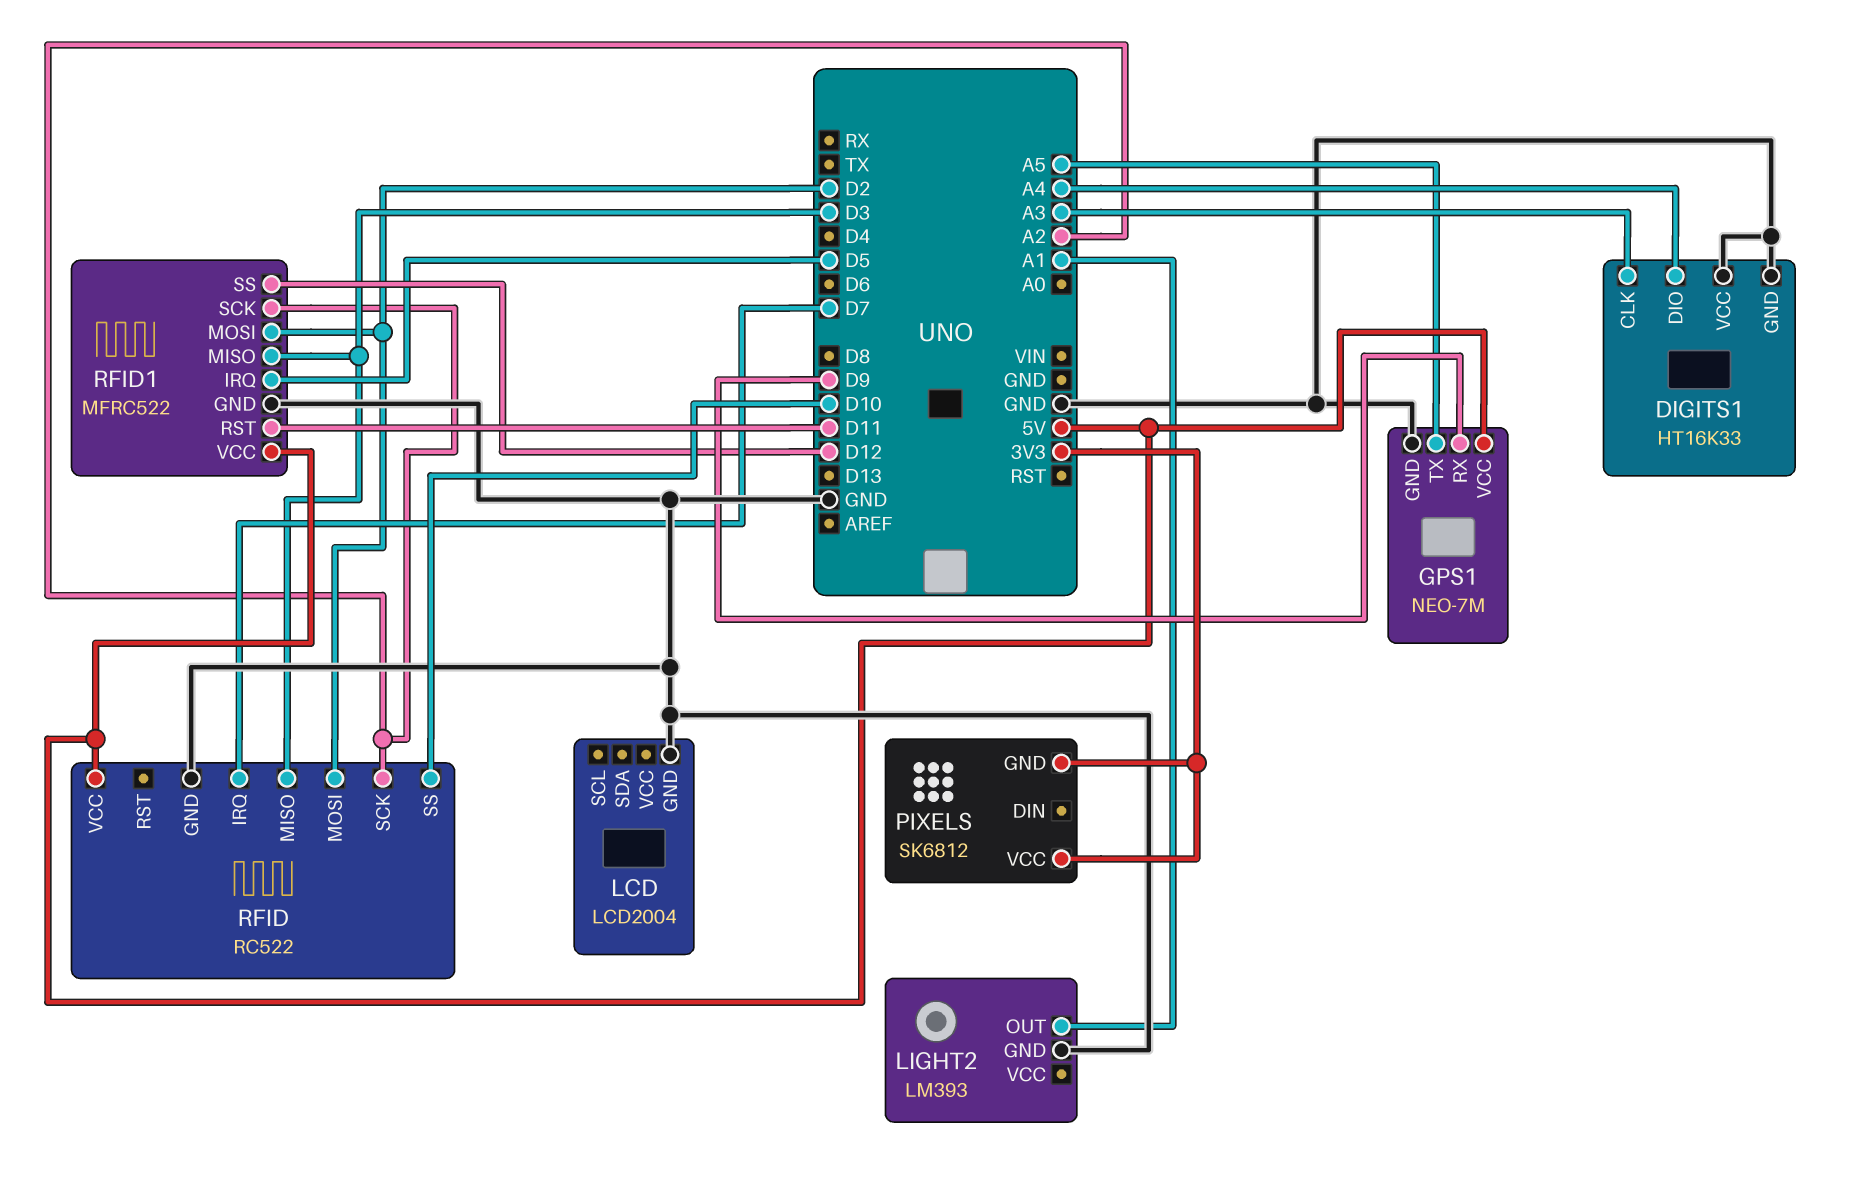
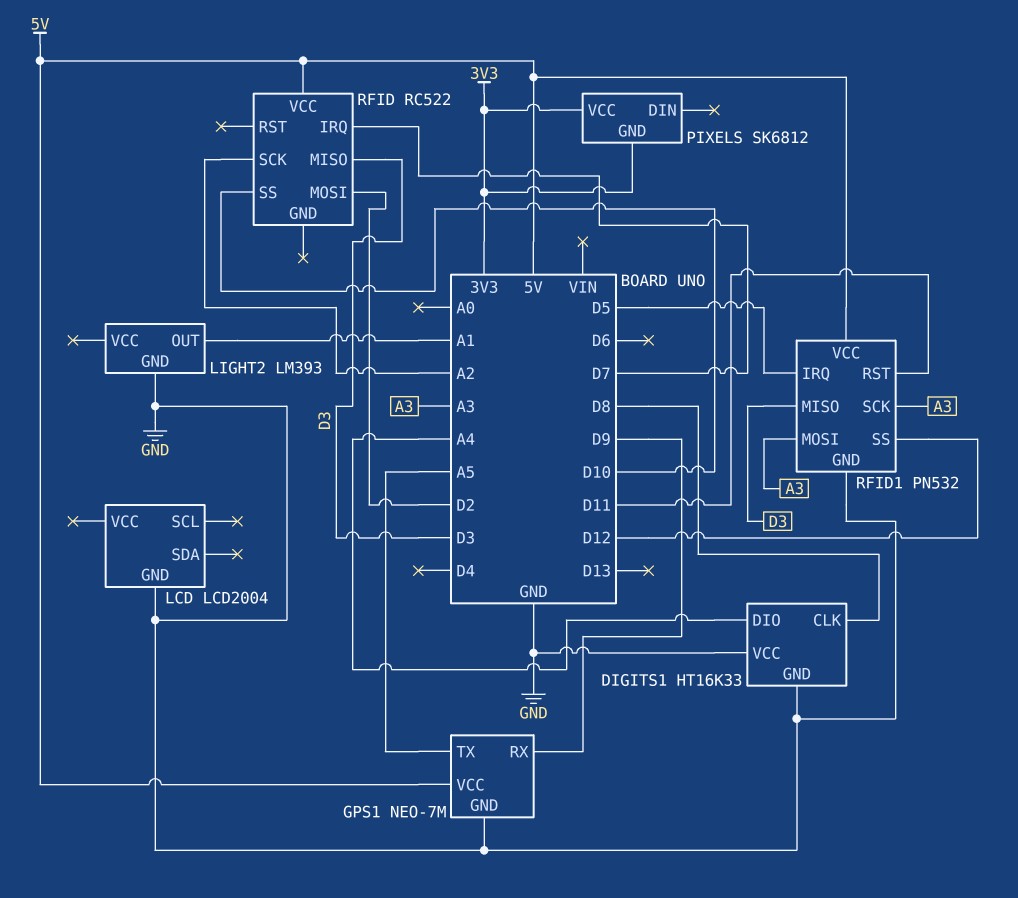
DIGITS1 pin CLK: A3 -> D8
RFID pin GND: GND -> none
RFID1: MFRC522 -> PN532
RFID1 pin MOSI: D2 -> A3
RFID1 pin SCK: A2 -> A3

